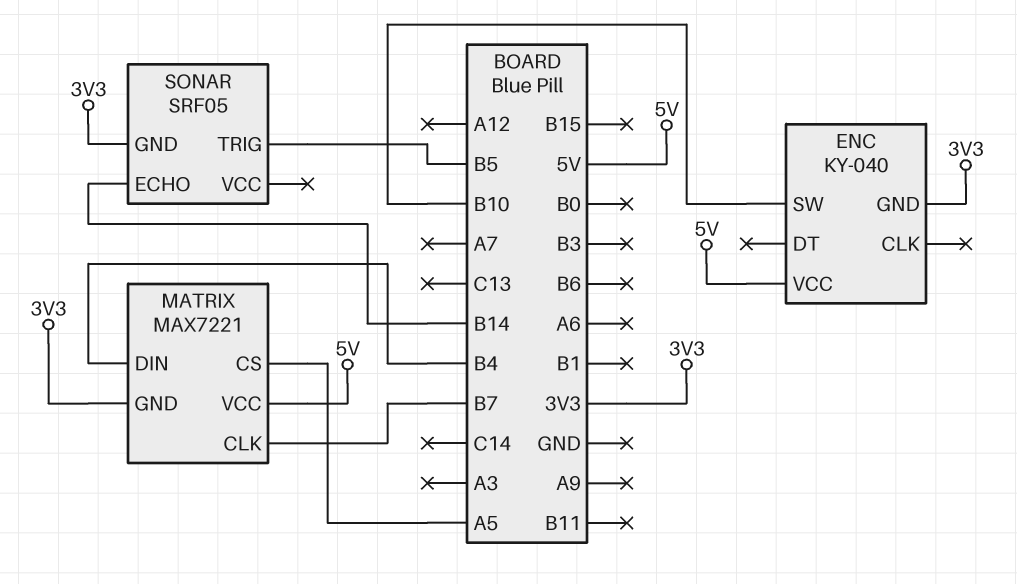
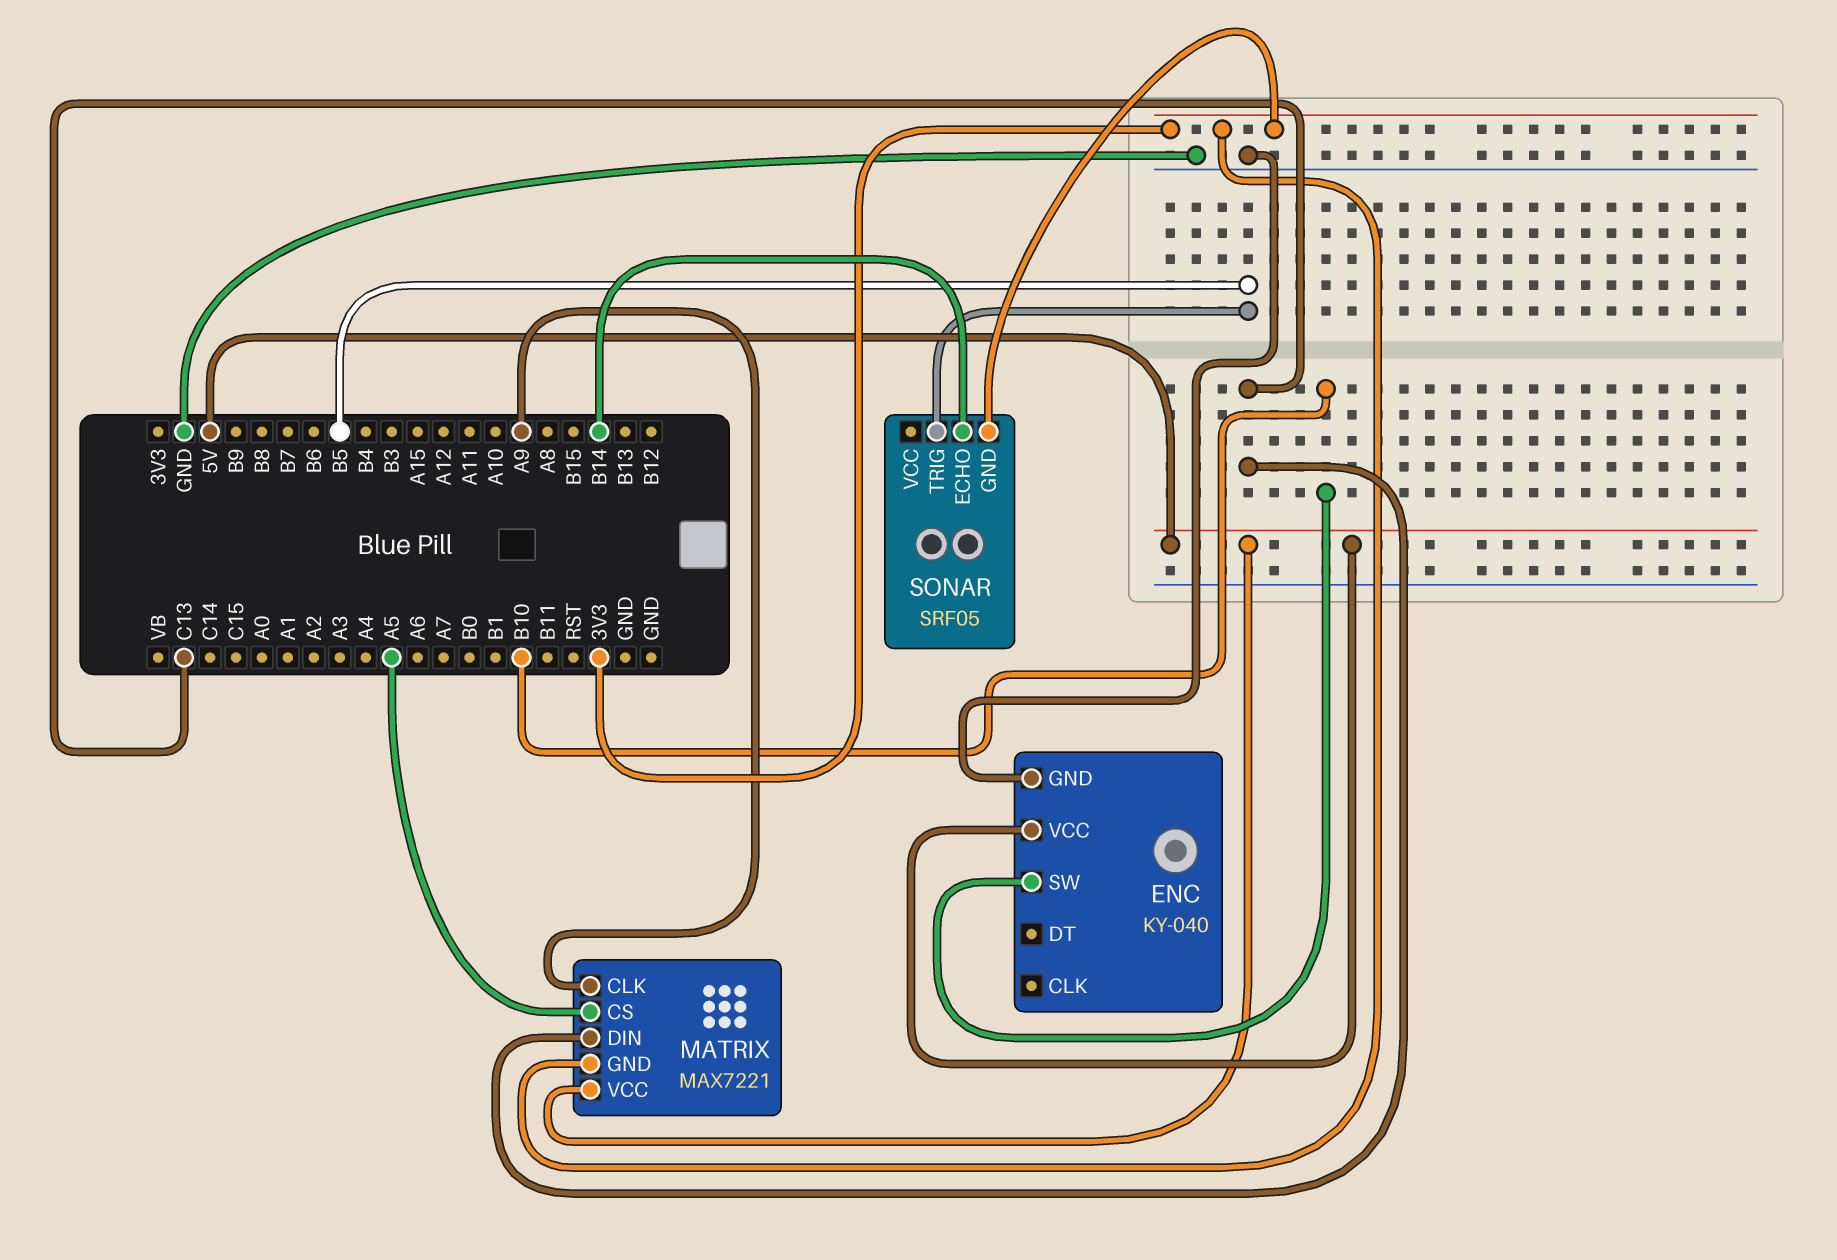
ENC pin GND: 3V3 -> GND
MATRIX pin CLK: B7 -> A9
MATRIX pin DIN: B4 -> C13

